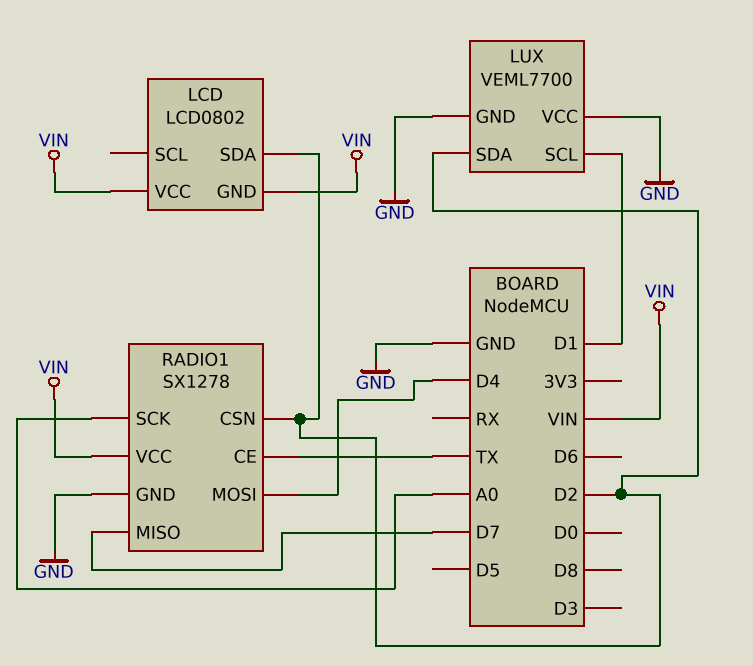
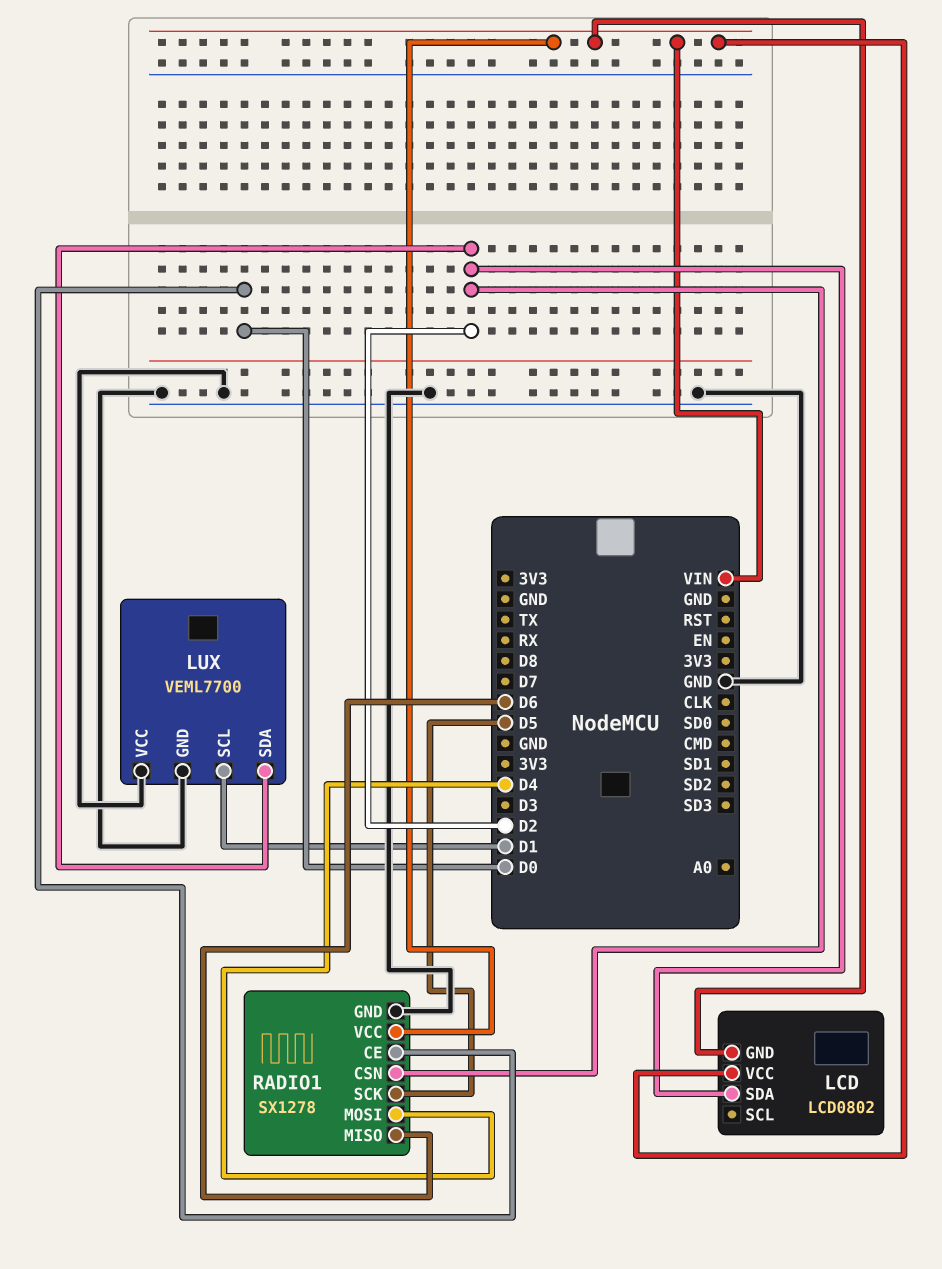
RADIO1 pin CE: TX -> D0
RADIO1 pin MISO: D7 -> D6
RADIO1 pin SCK: A0 -> D5

